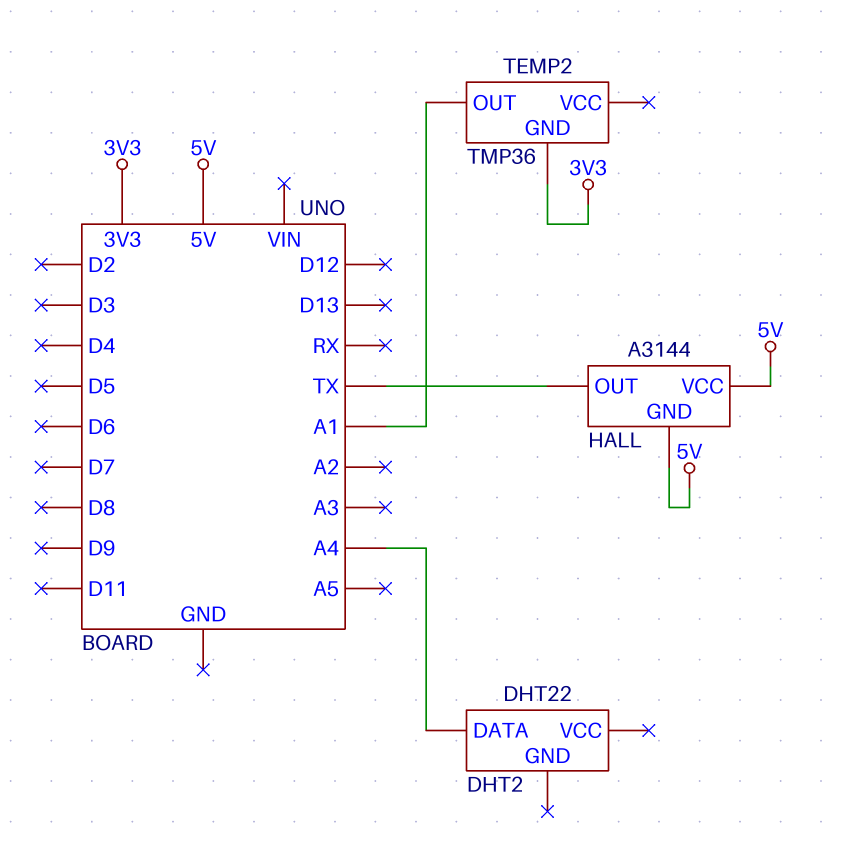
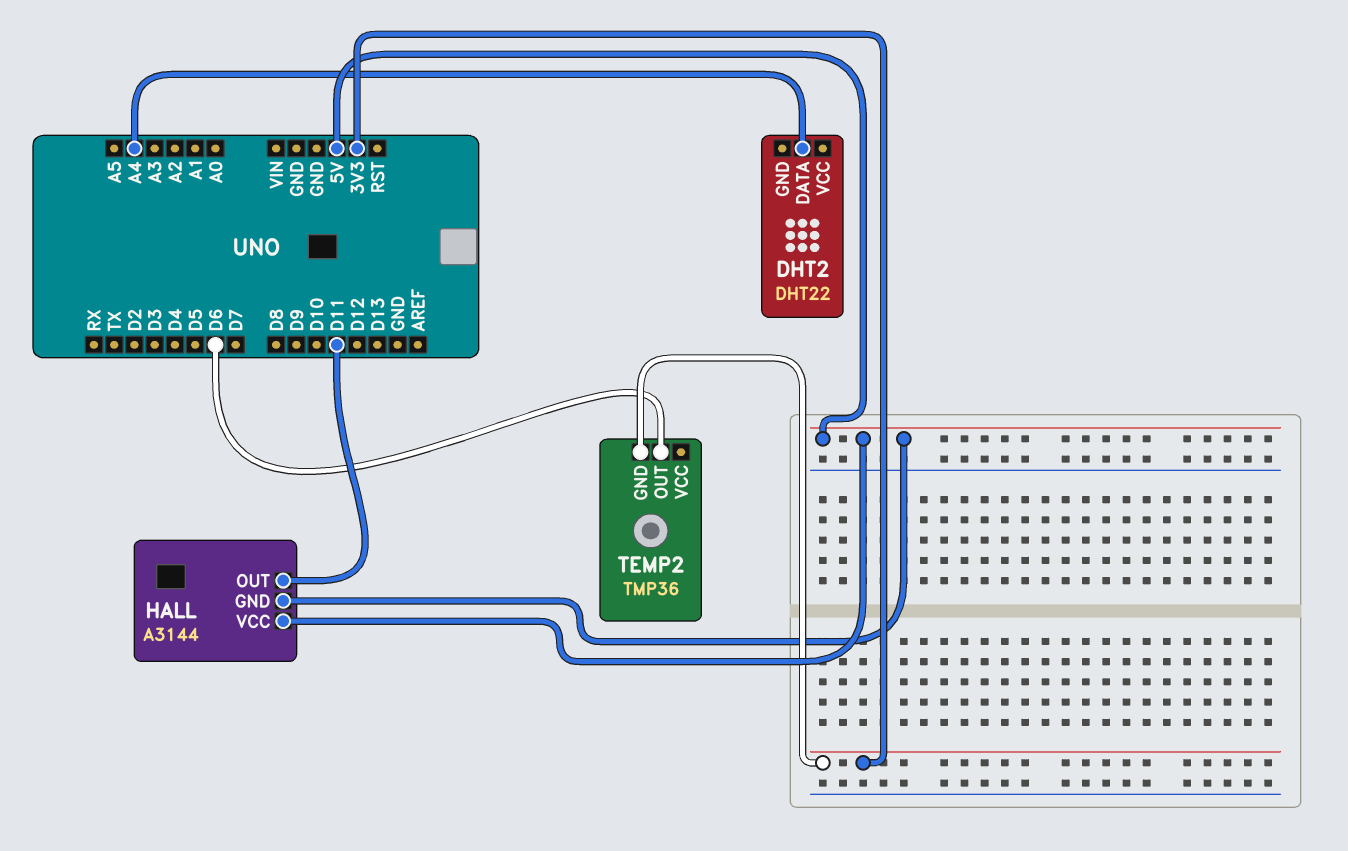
HALL pin OUT: TX -> D11
TEMP2 pin OUT: A1 -> D6

